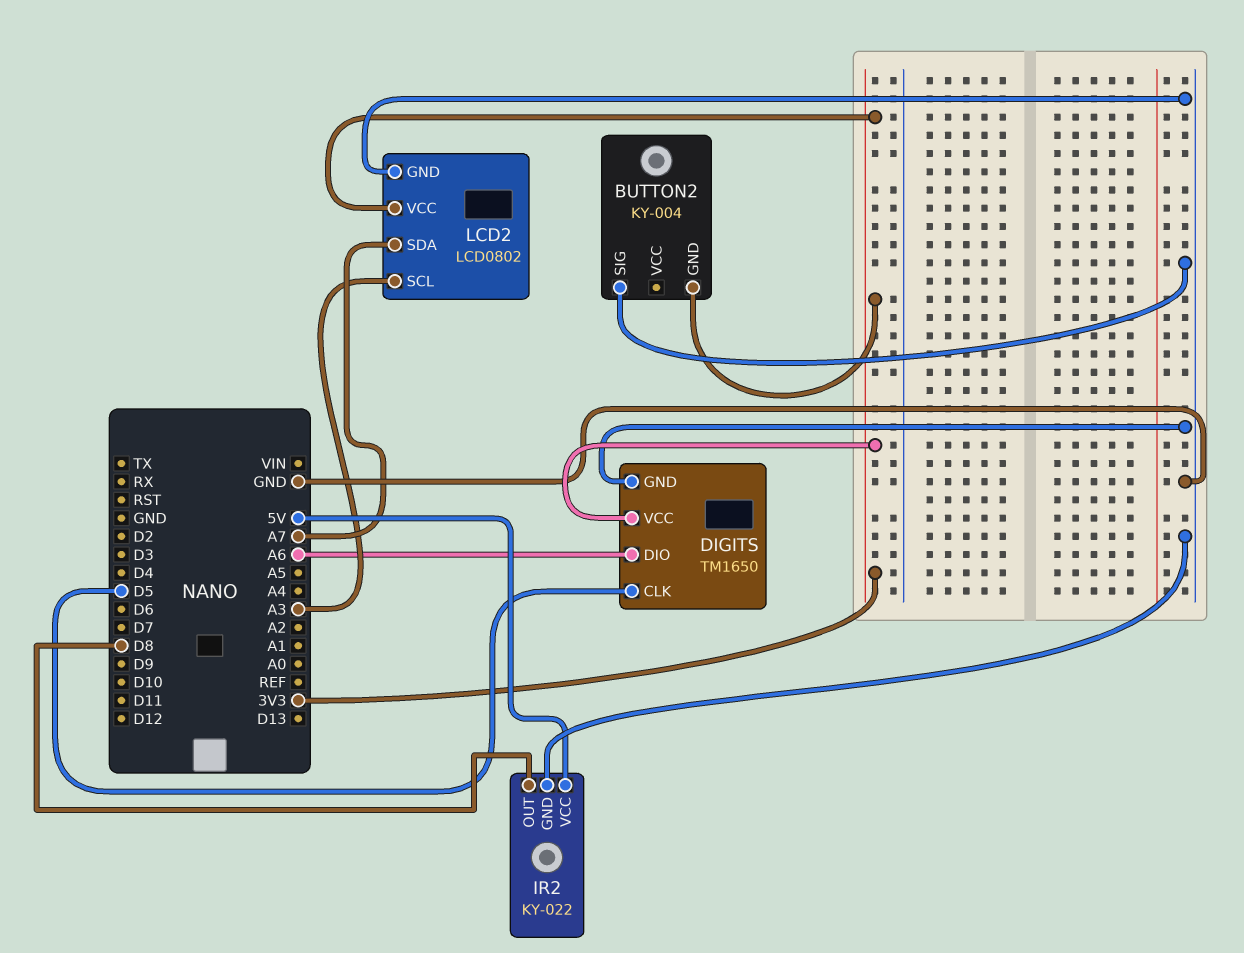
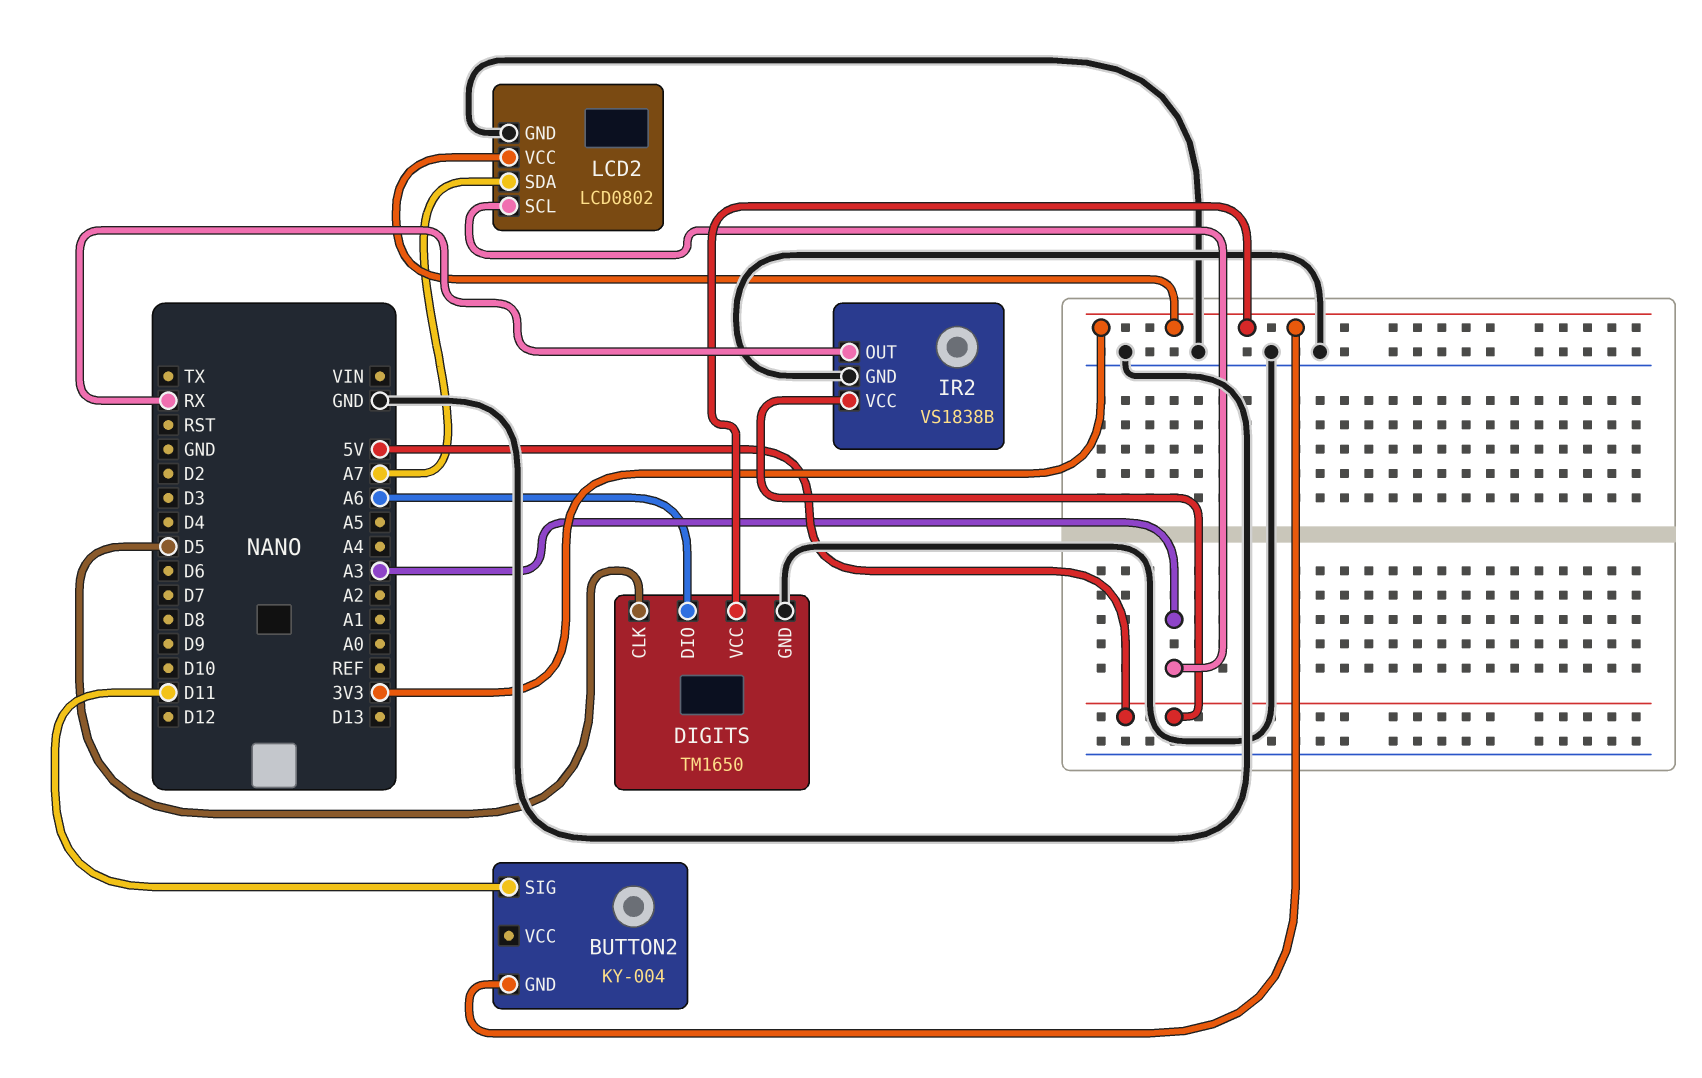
BUTTON2 pin SIG: GND -> D11
IR2: KY-022 -> VS1838B
IR2 pin OUT: D8 -> RX

